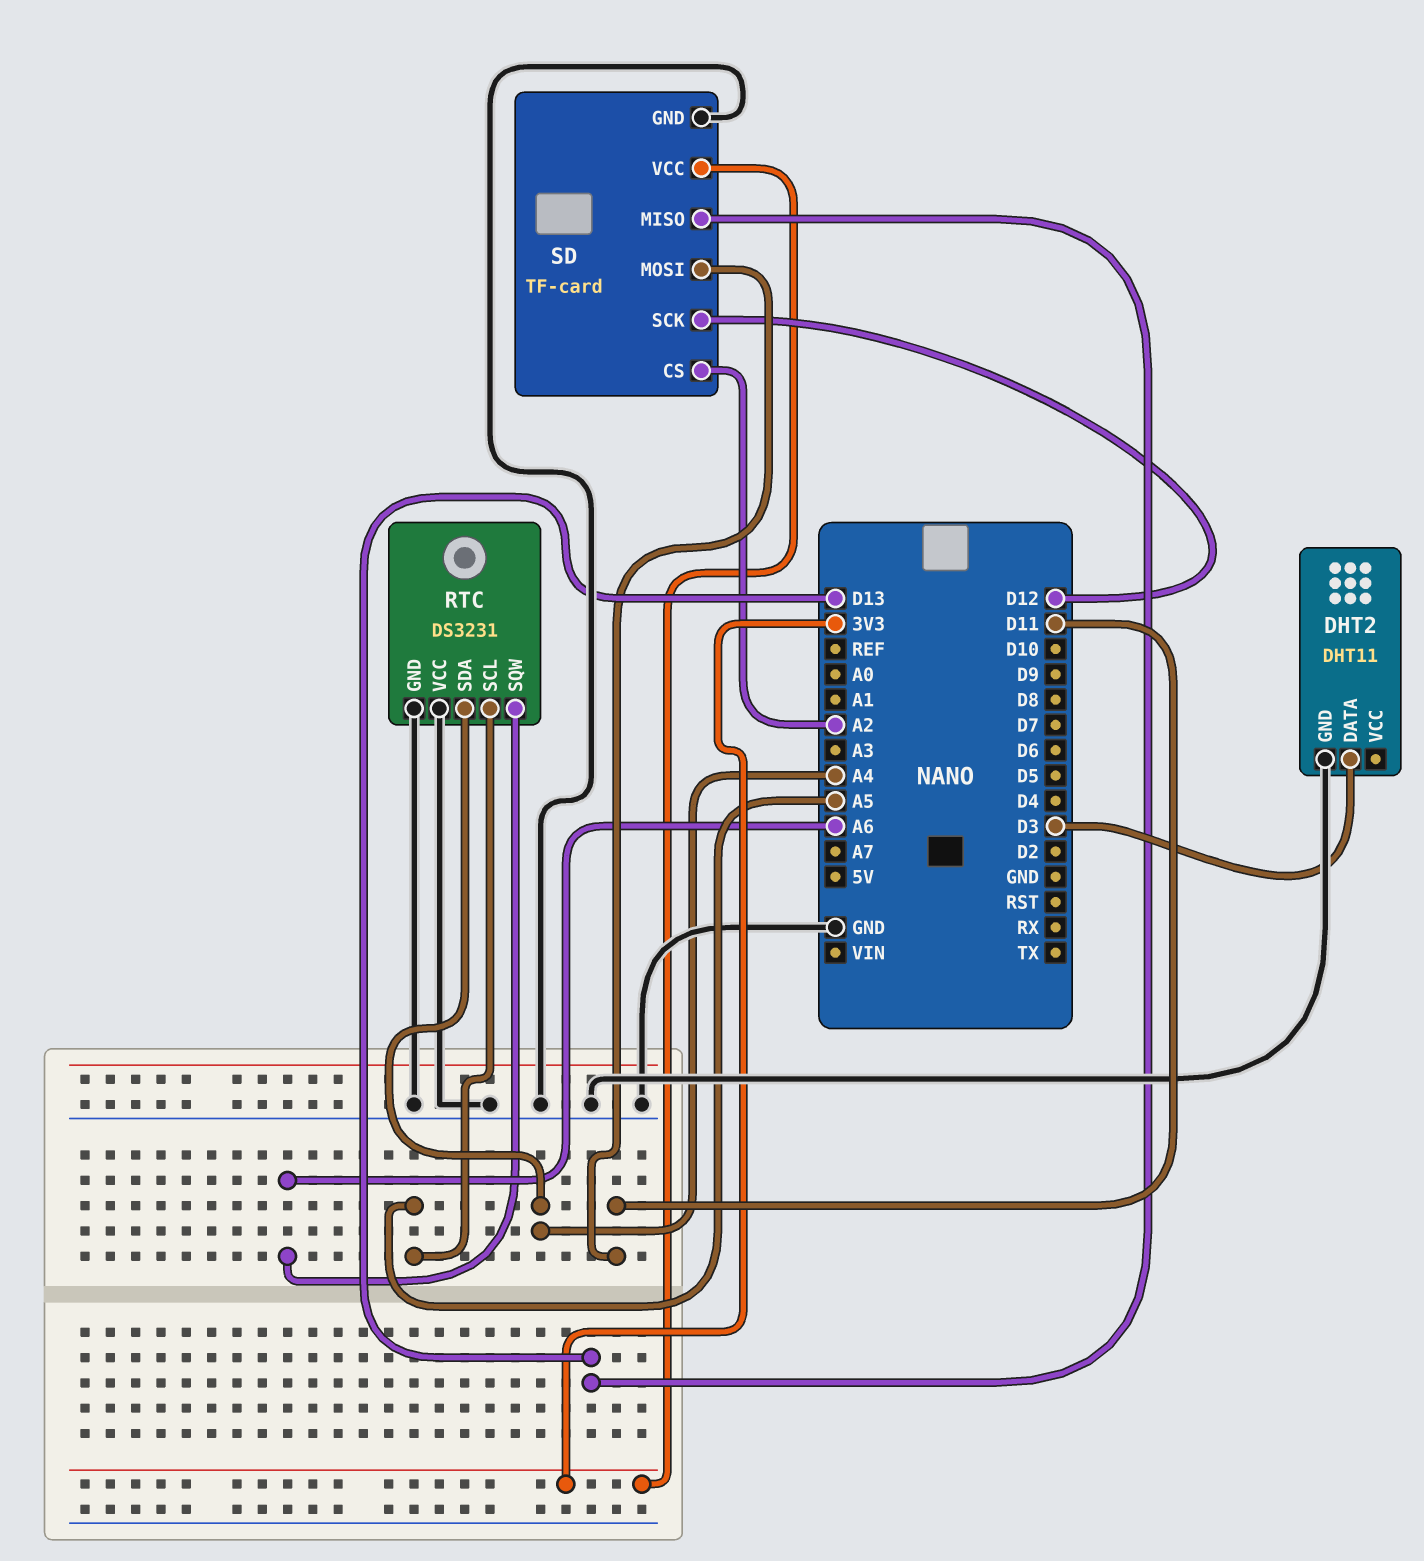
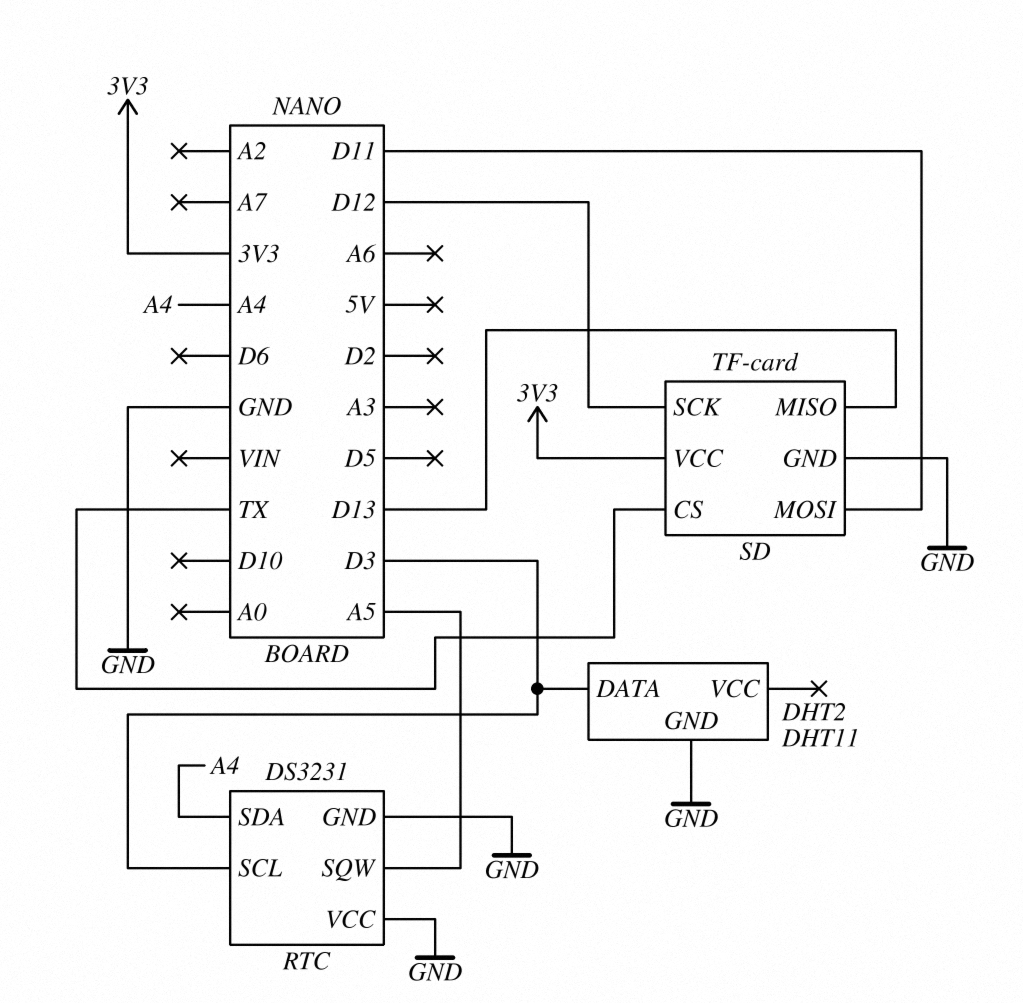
RTC pin SCL: A5 -> D3
RTC pin SQW: A6 -> A5
SD pin CS: A2 -> TX

